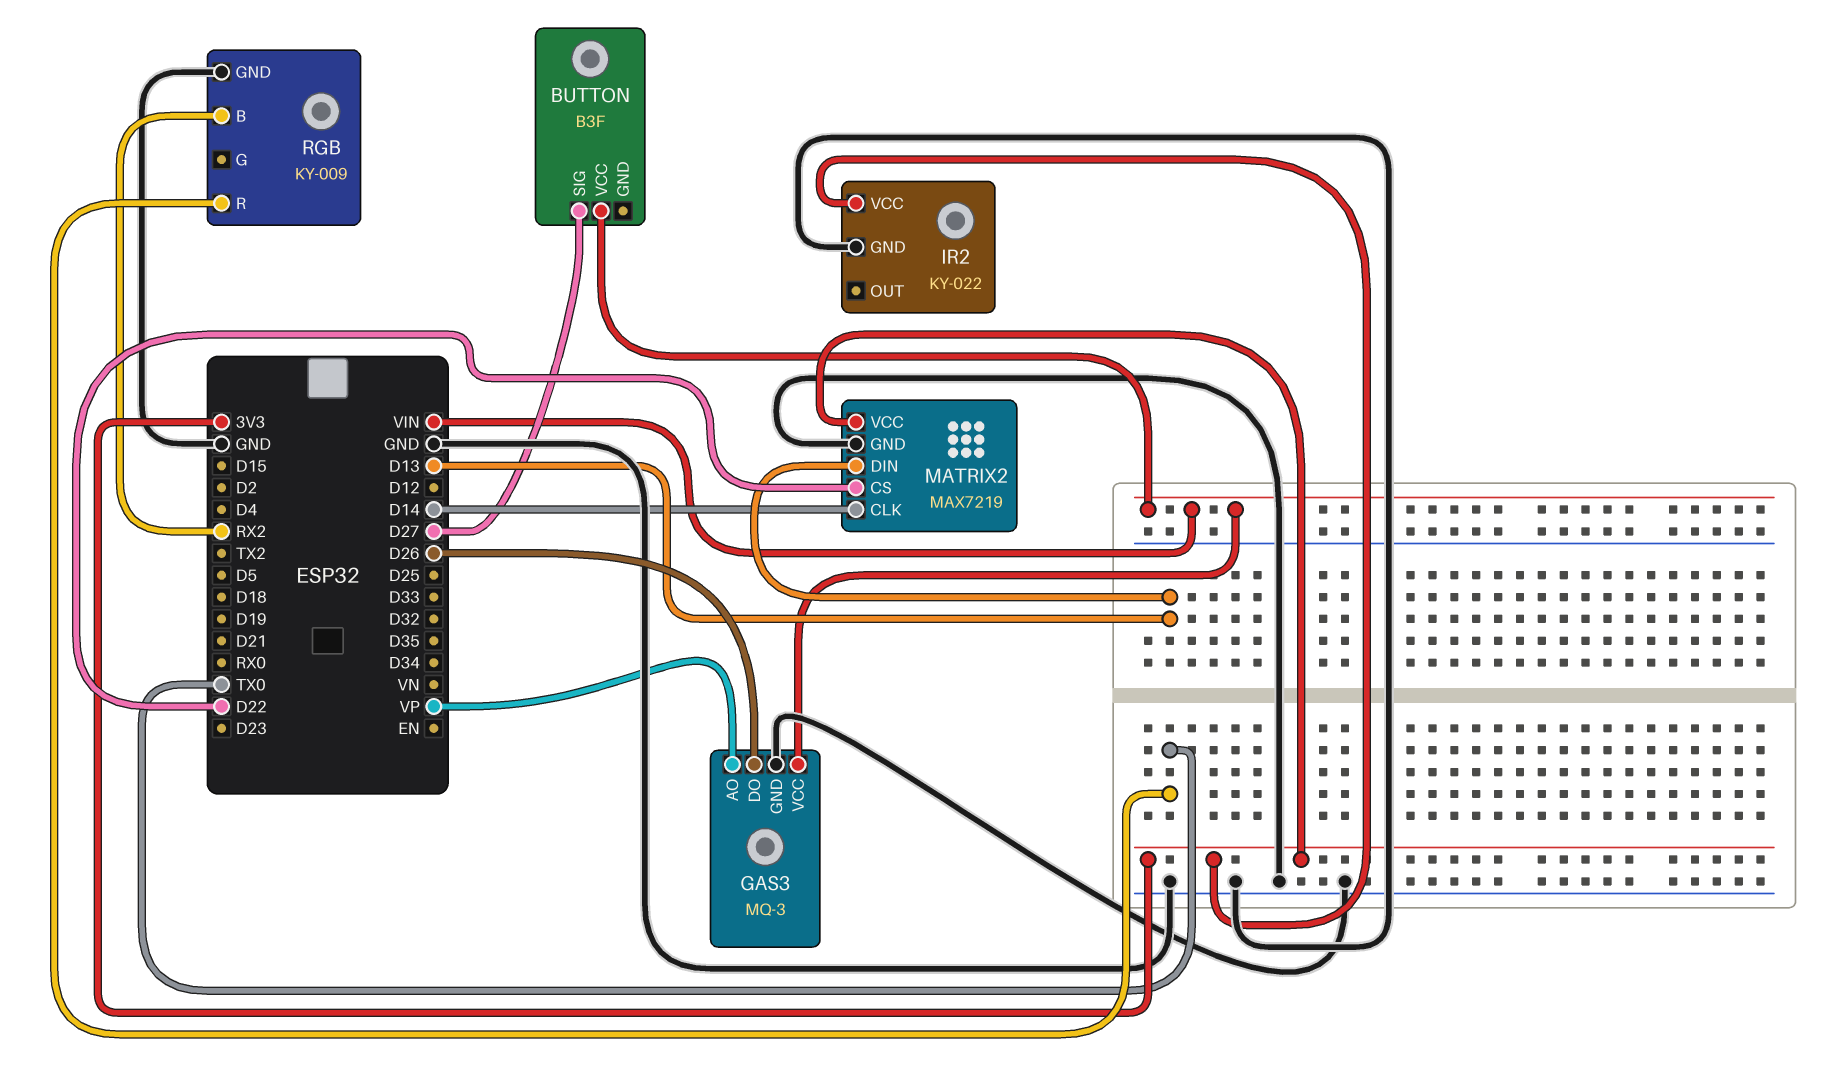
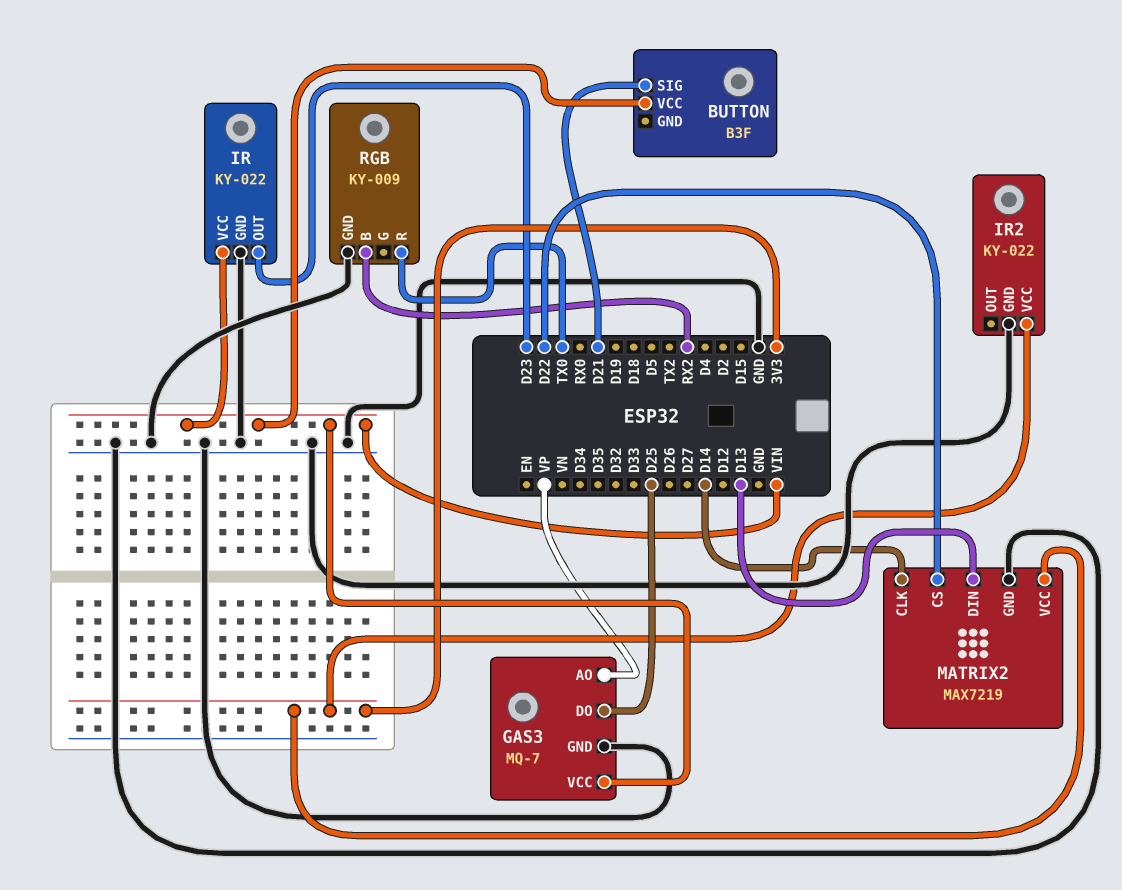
BUTTON pin SIG: D27 -> D21
GAS3: MQ-3 -> MQ-7
GAS3 pin DO: D26 -> D25
IR: none -> KY-022
IR pin GND: none -> GND
IR pin OUT: none -> D23
IR pin VCC: none -> VIN

